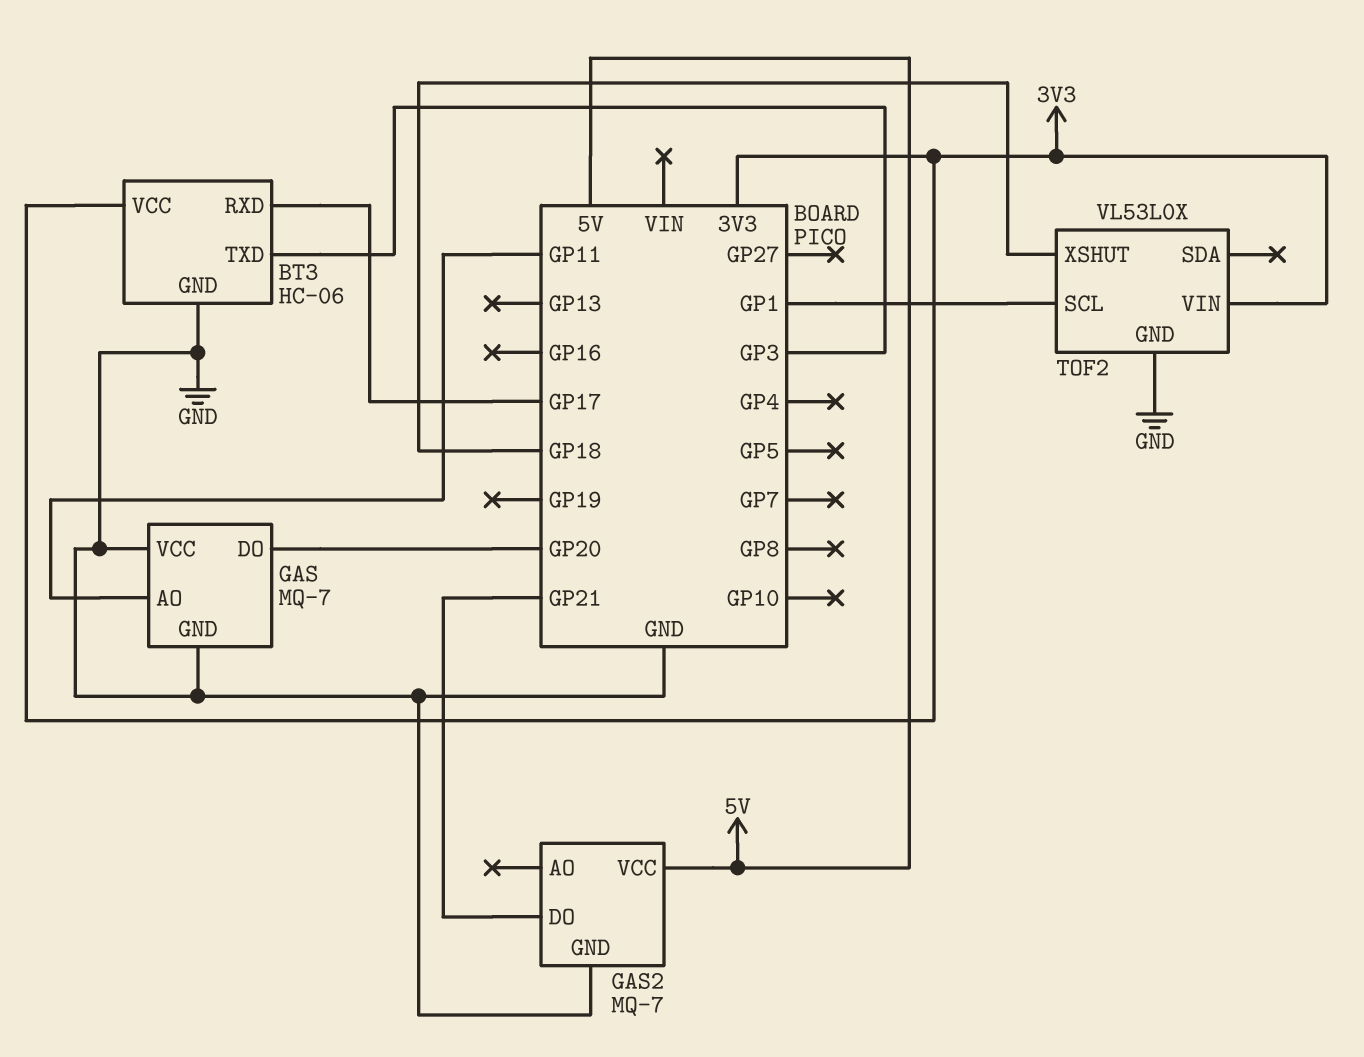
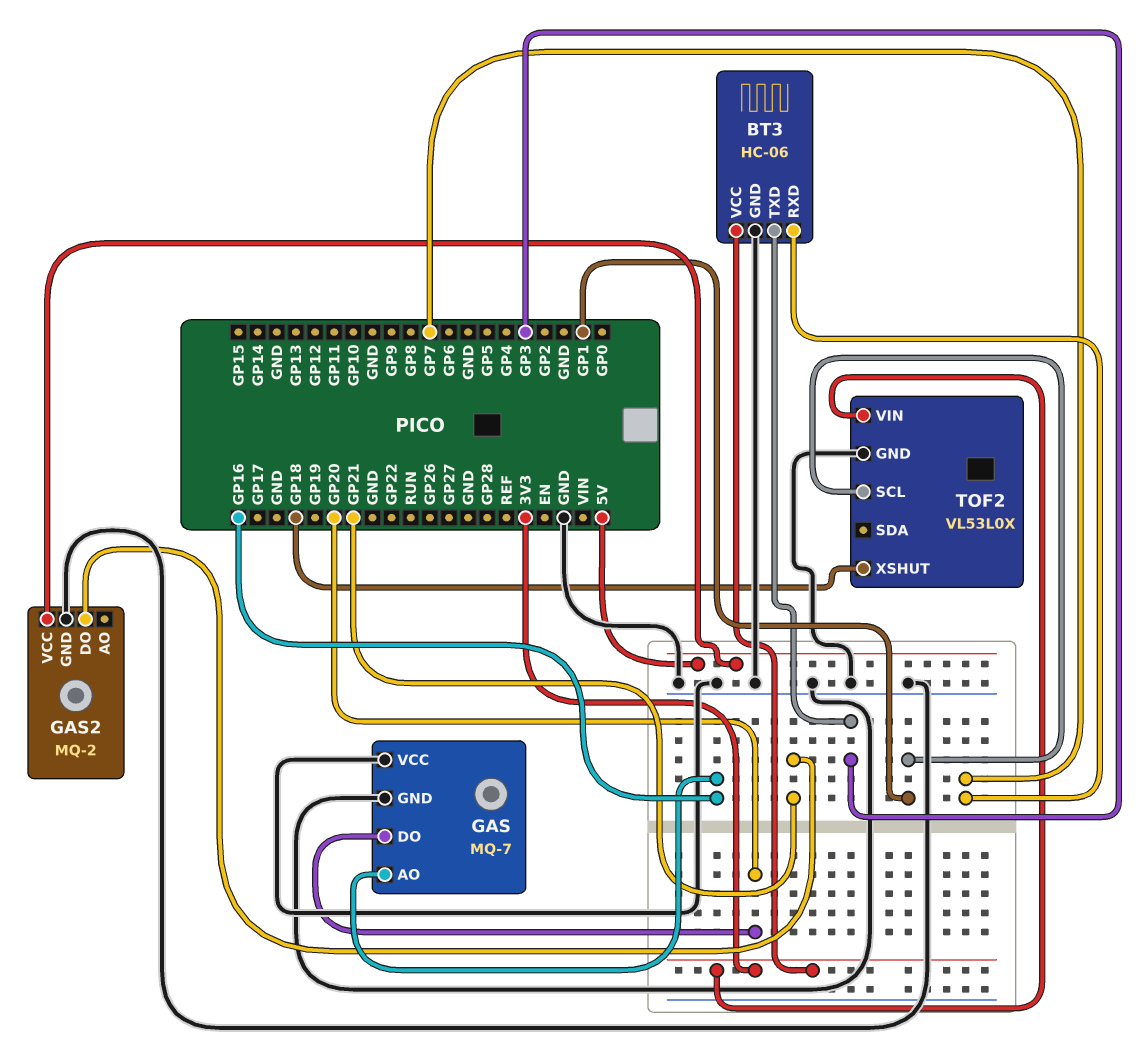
BT3 pin RXD: GP17 -> GP7
GAS pin AO: GP11 -> GP16
GAS2: MQ-7 -> MQ-2

